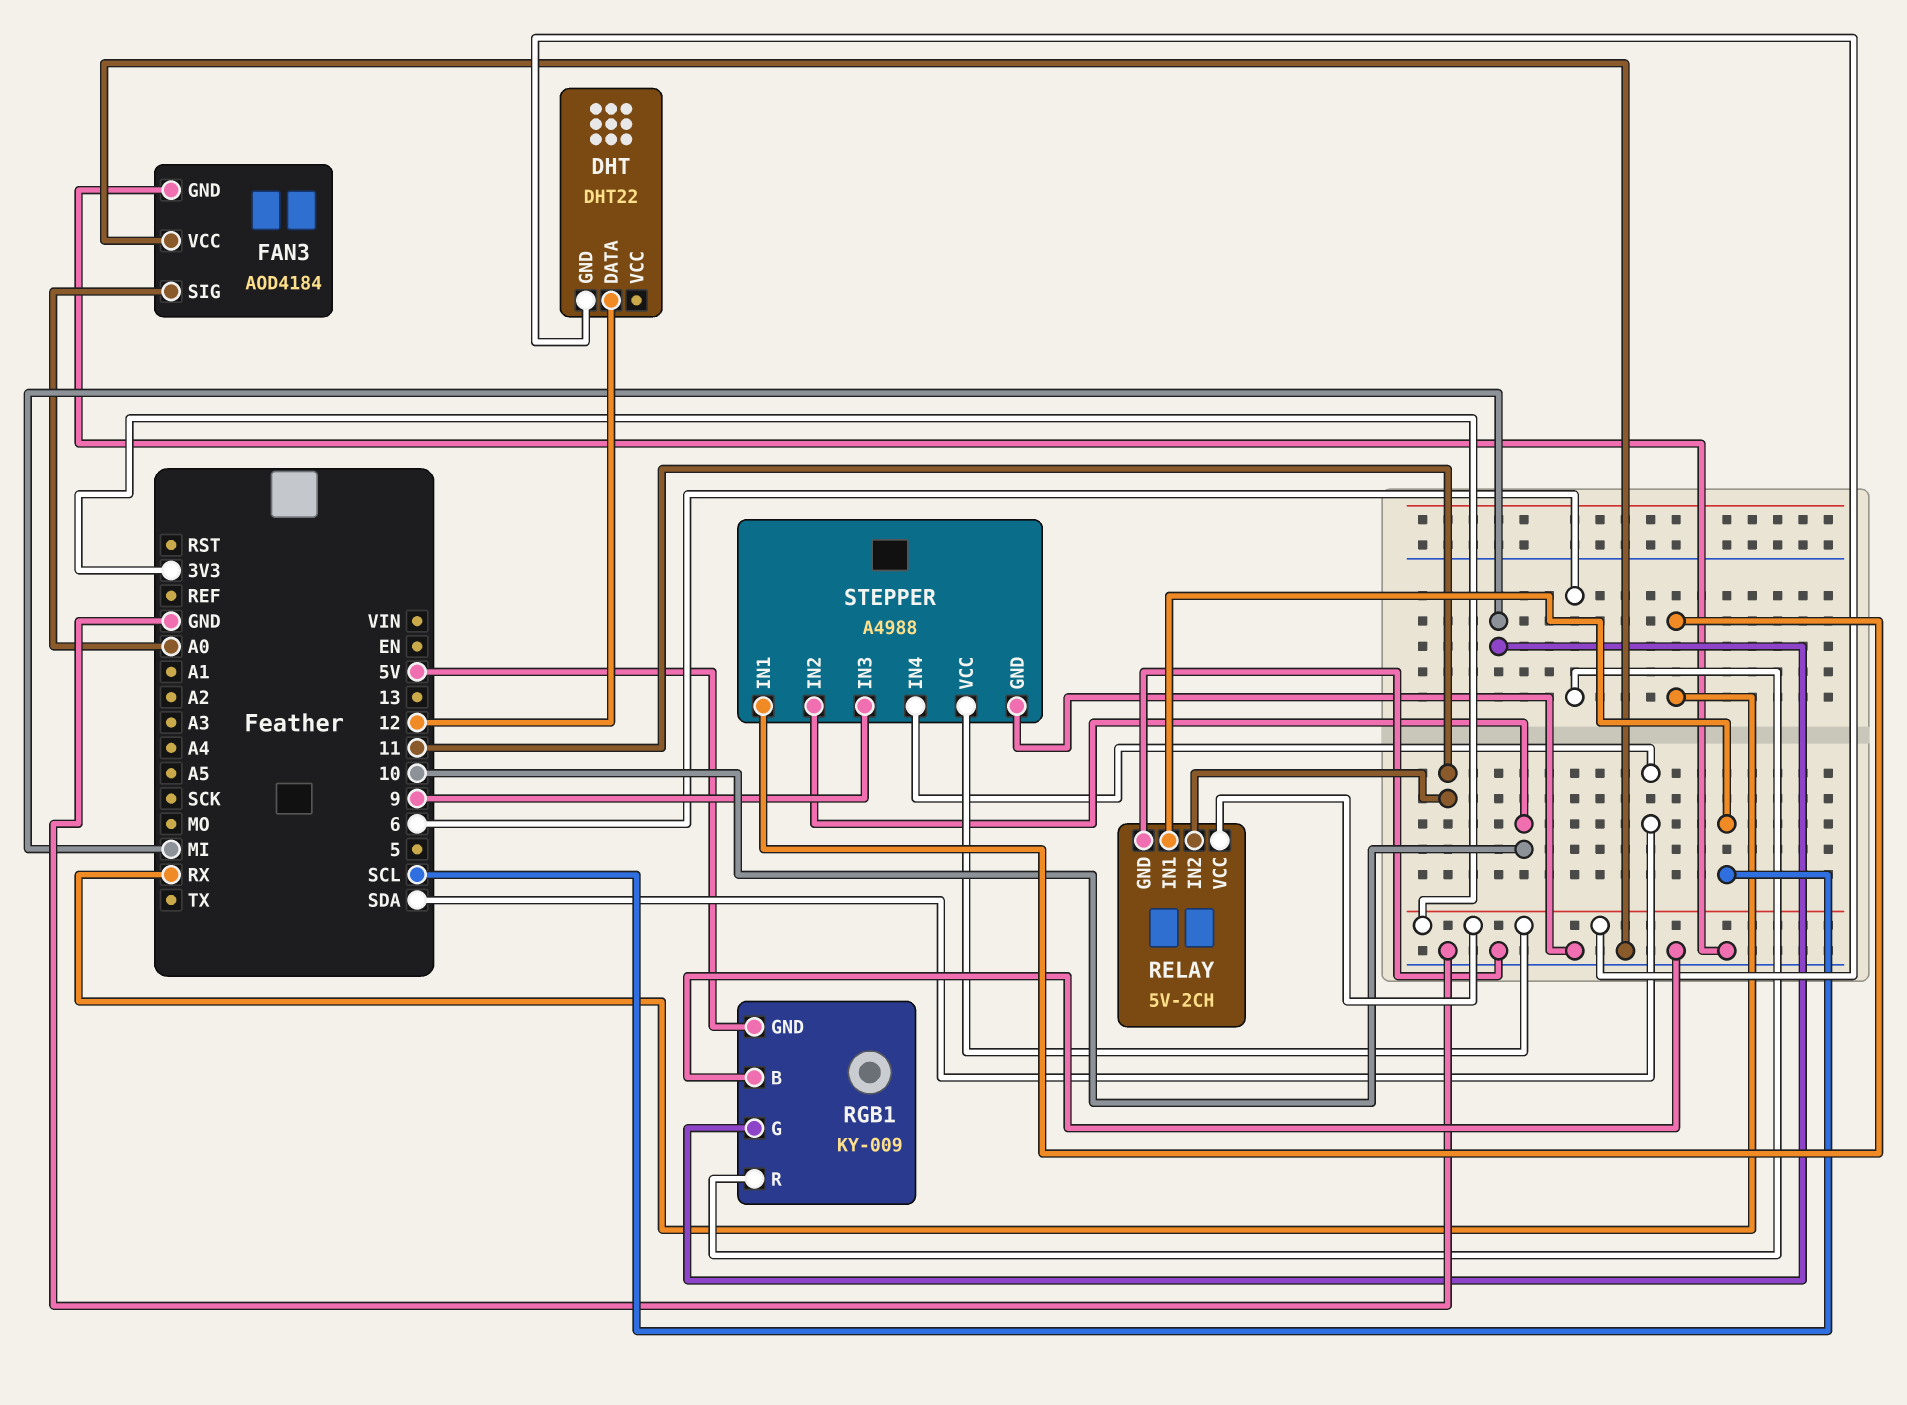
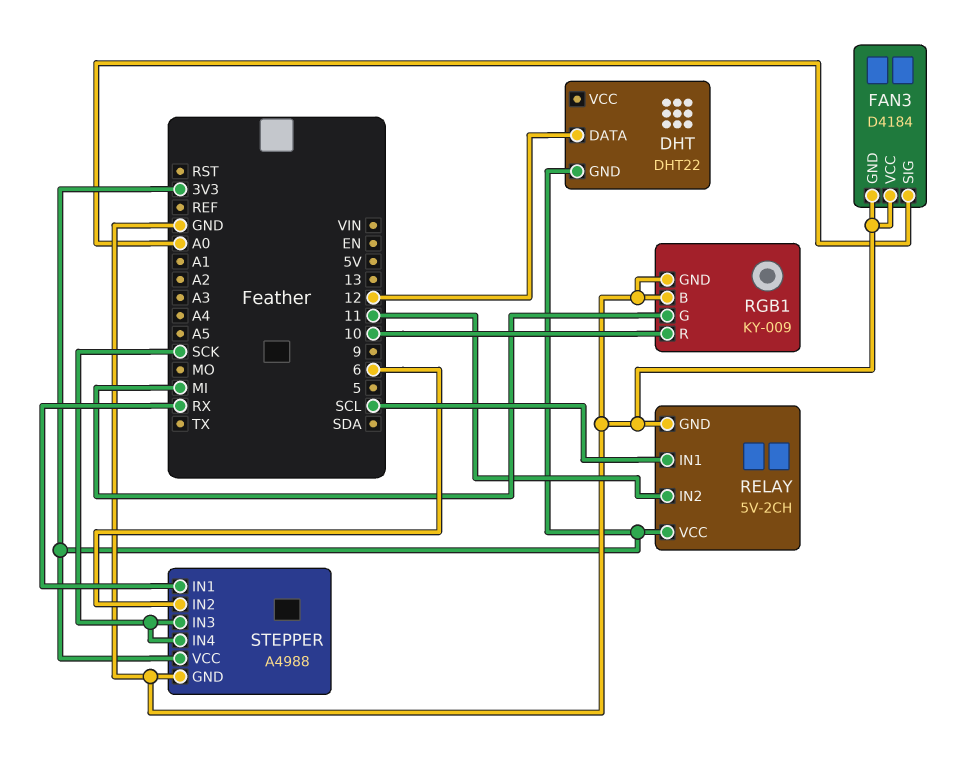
FAN3: AOD4184 -> D4184
RGB1 pin GND: 5V -> GND
RGB1 pin R: 6 -> 10
STEPPER pin IN2: 10 -> 6
STEPPER pin IN3: 9 -> SCK
STEPPER pin IN4: SDA -> SCK

